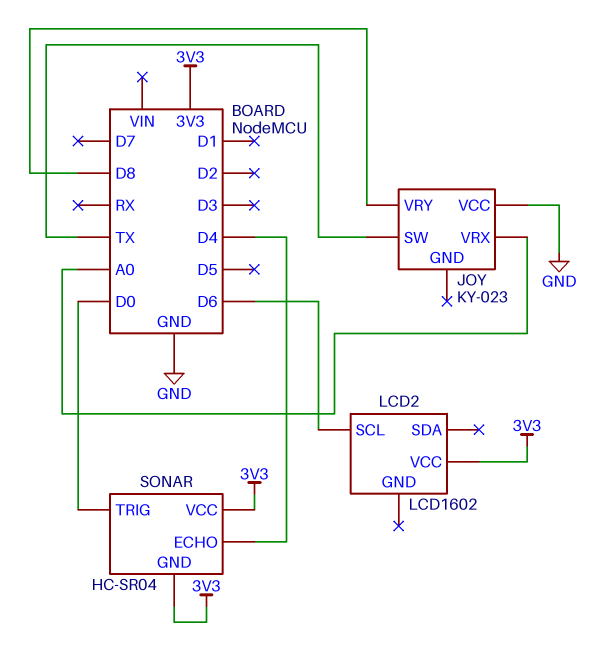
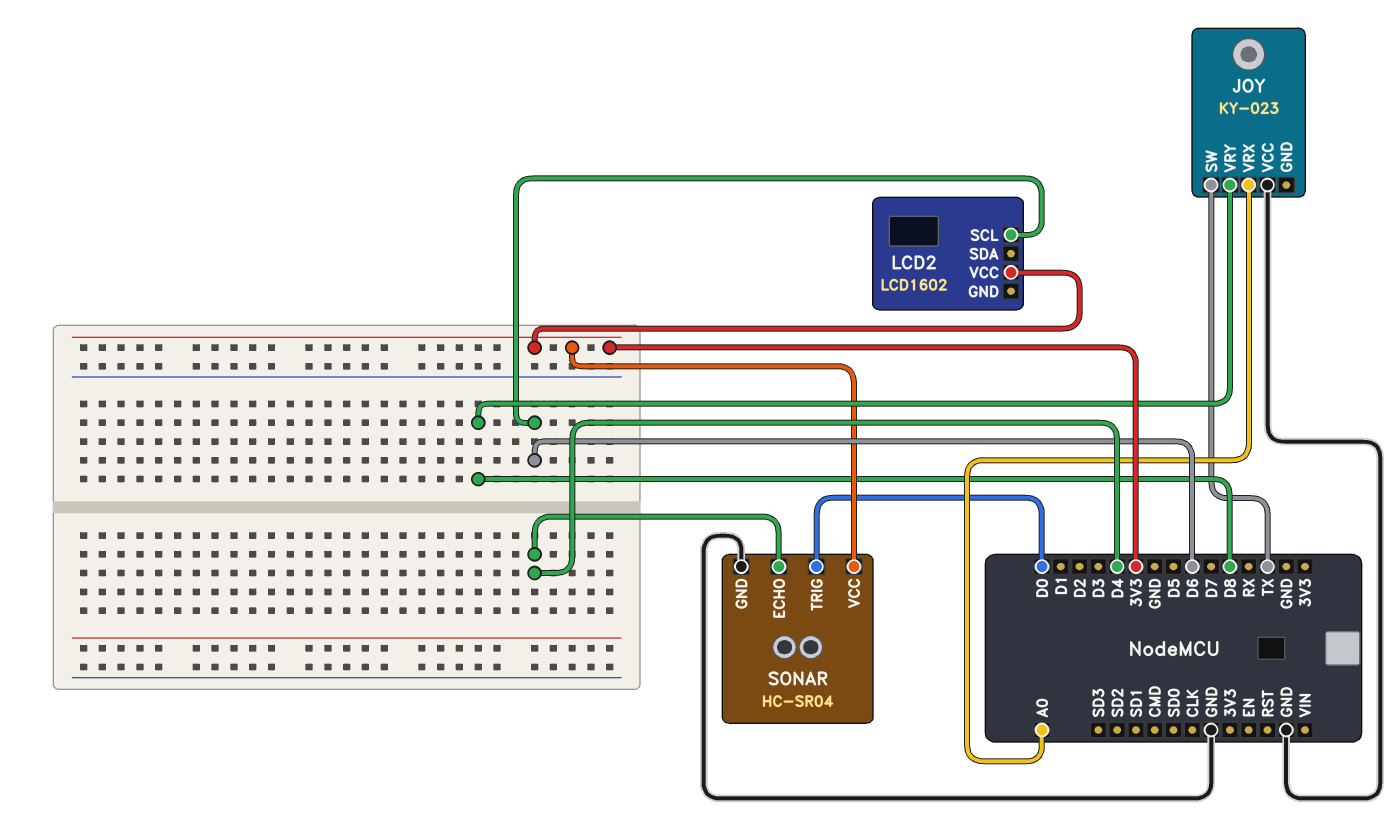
SONAR pin GND: 3V3 -> GND

